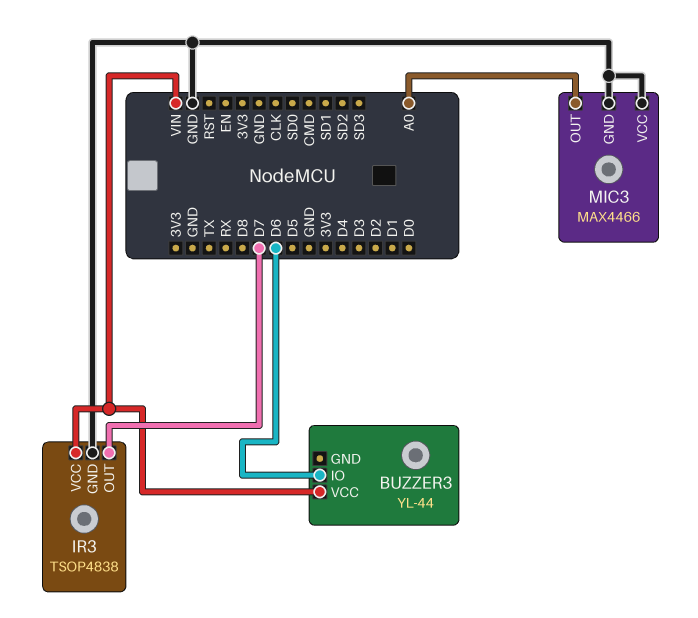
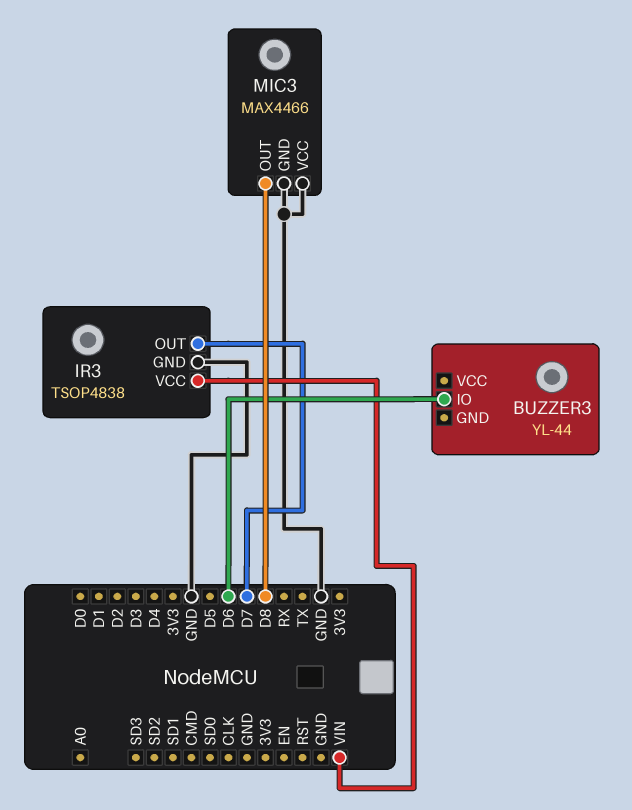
BUZZER3 pin VCC: VIN -> none
MIC3 pin OUT: A0 -> D8

